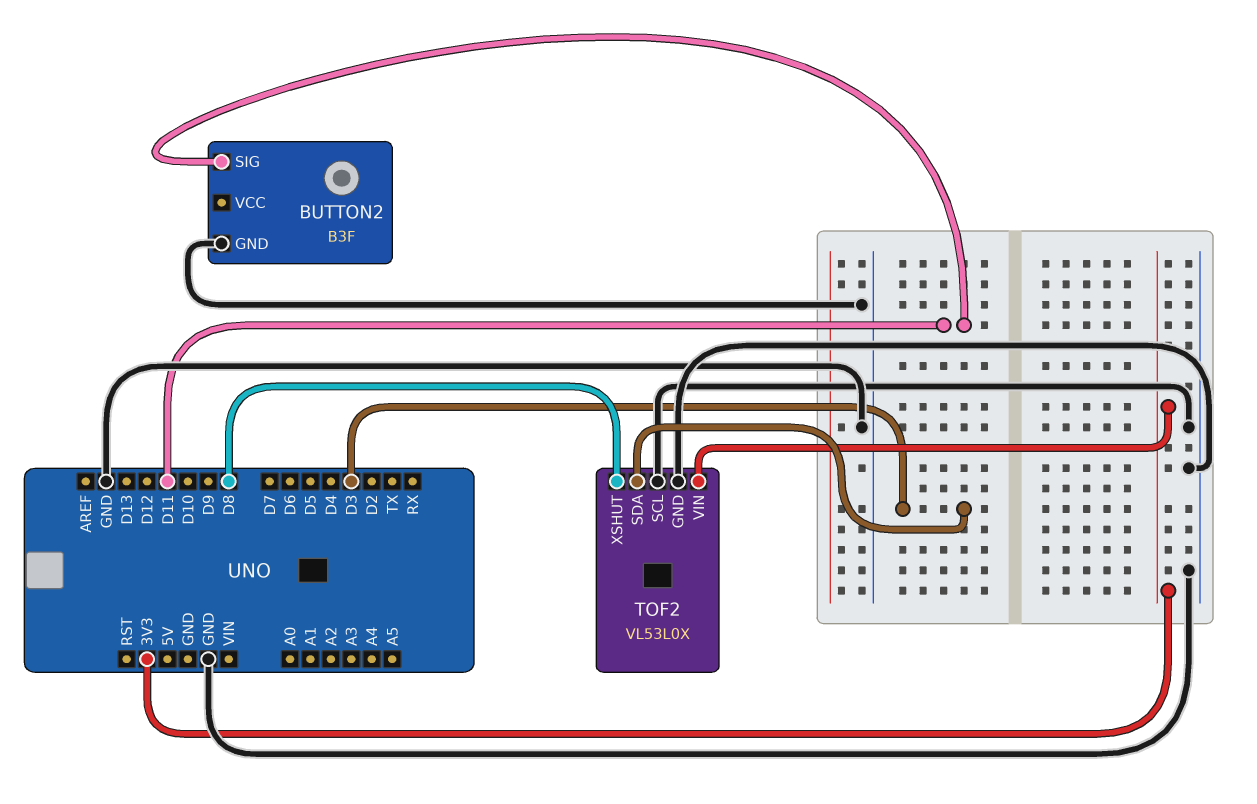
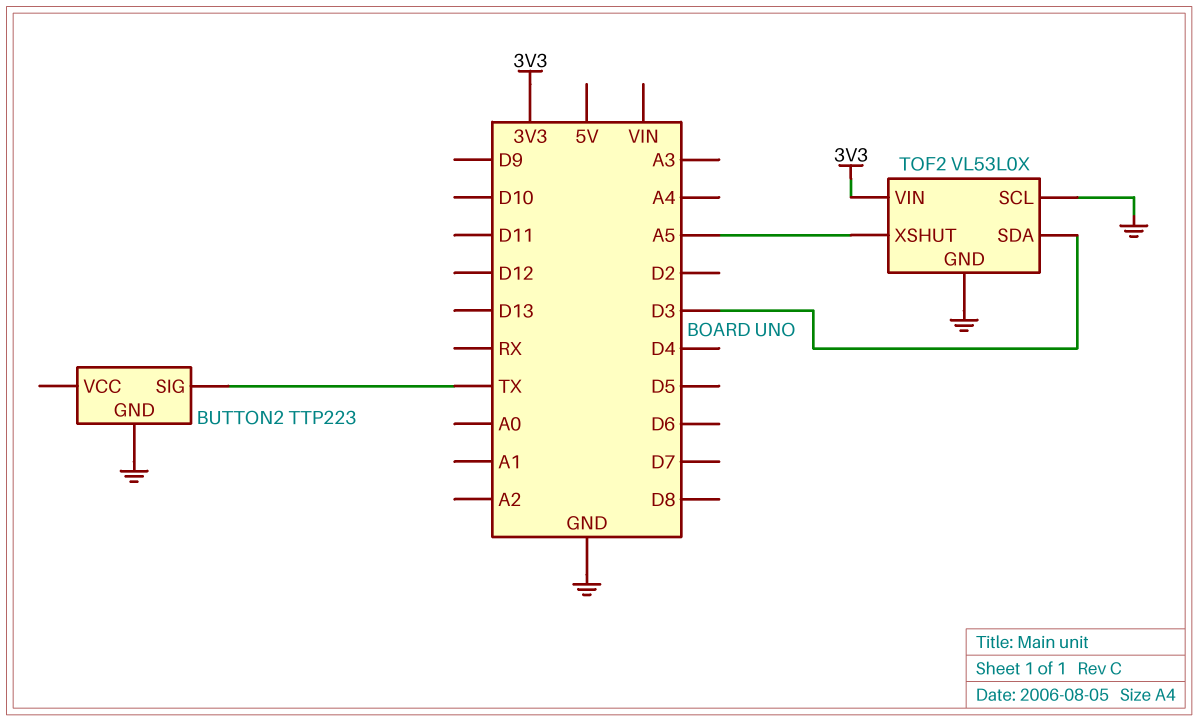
BUTTON2: B3F -> TTP223
BUTTON2 pin SIG: D11 -> TX
TOF2 pin XSHUT: D8 -> A5

